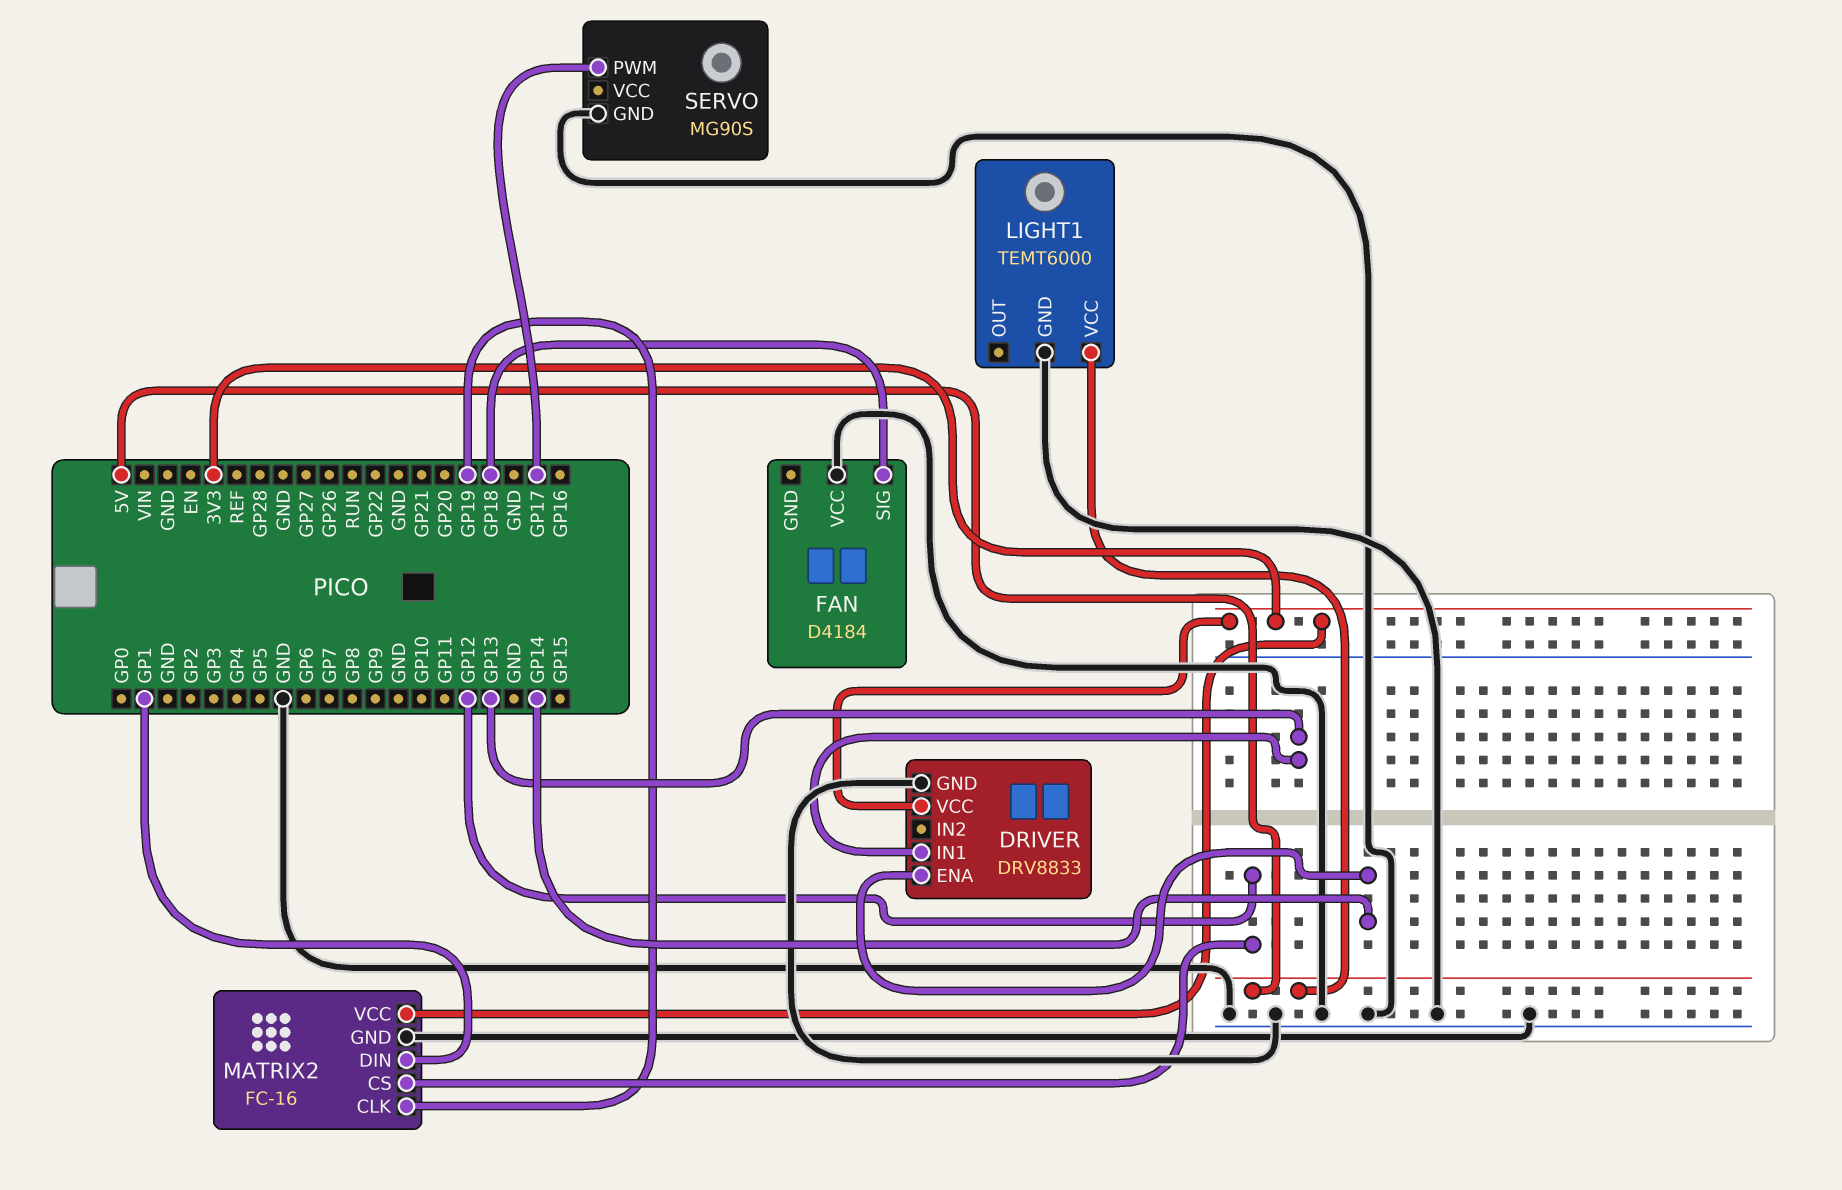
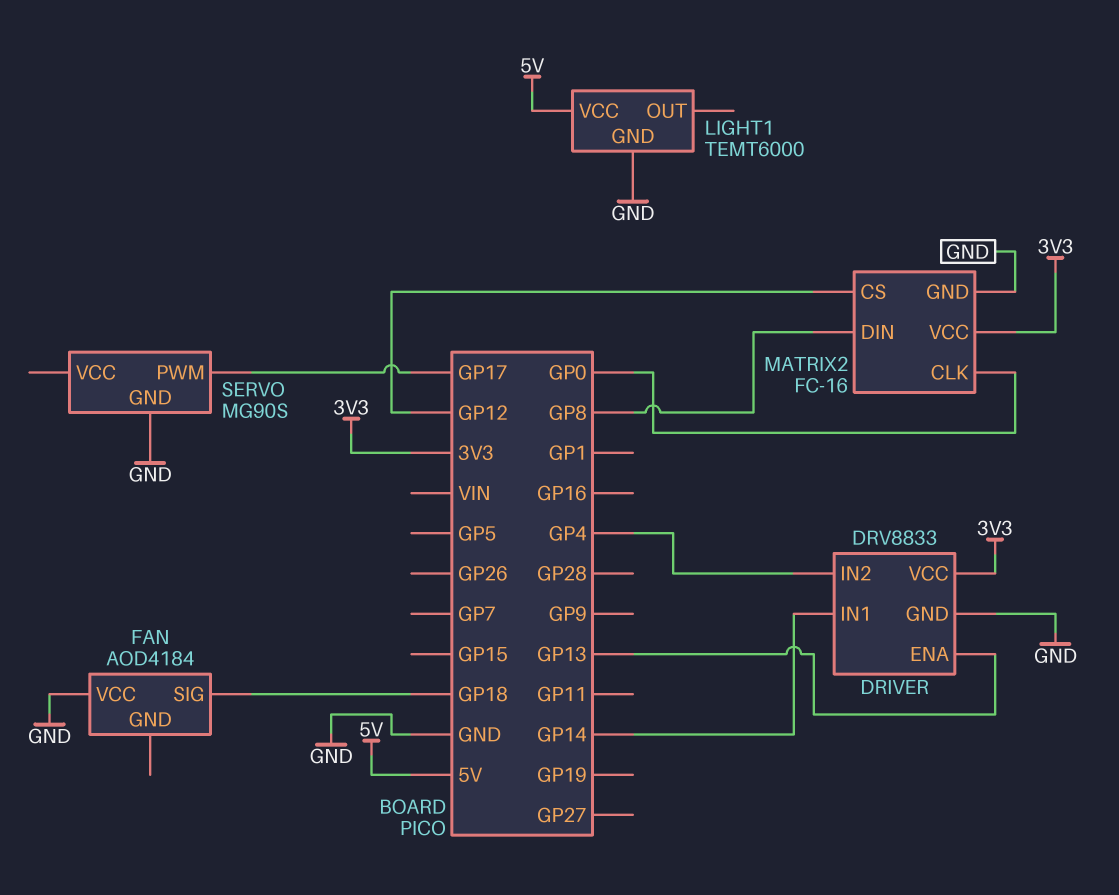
DRIVER pin ENA: GP14 -> GP13
DRIVER pin IN1: GP13 -> GP14
DRIVER pin IN2: none -> GP4
FAN: D4184 -> AOD4184
MATRIX2 pin CLK: GP19 -> GP0
MATRIX2 pin DIN: GP1 -> GP8

